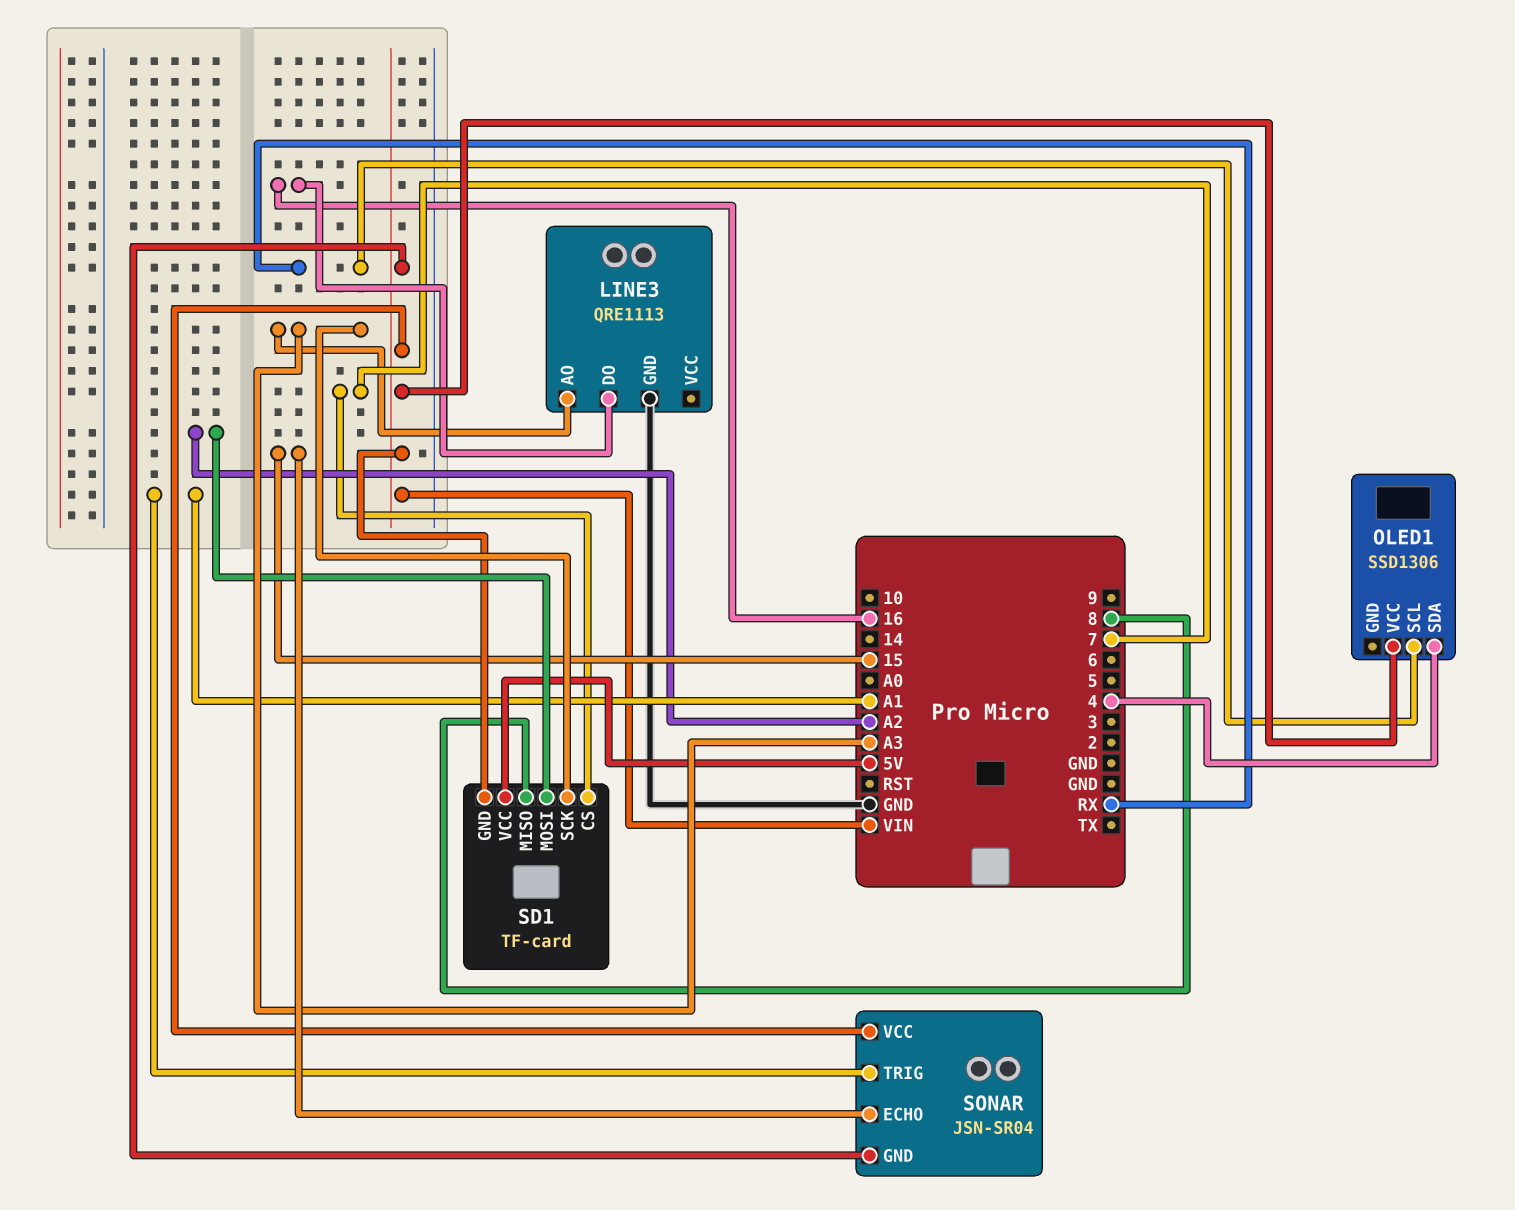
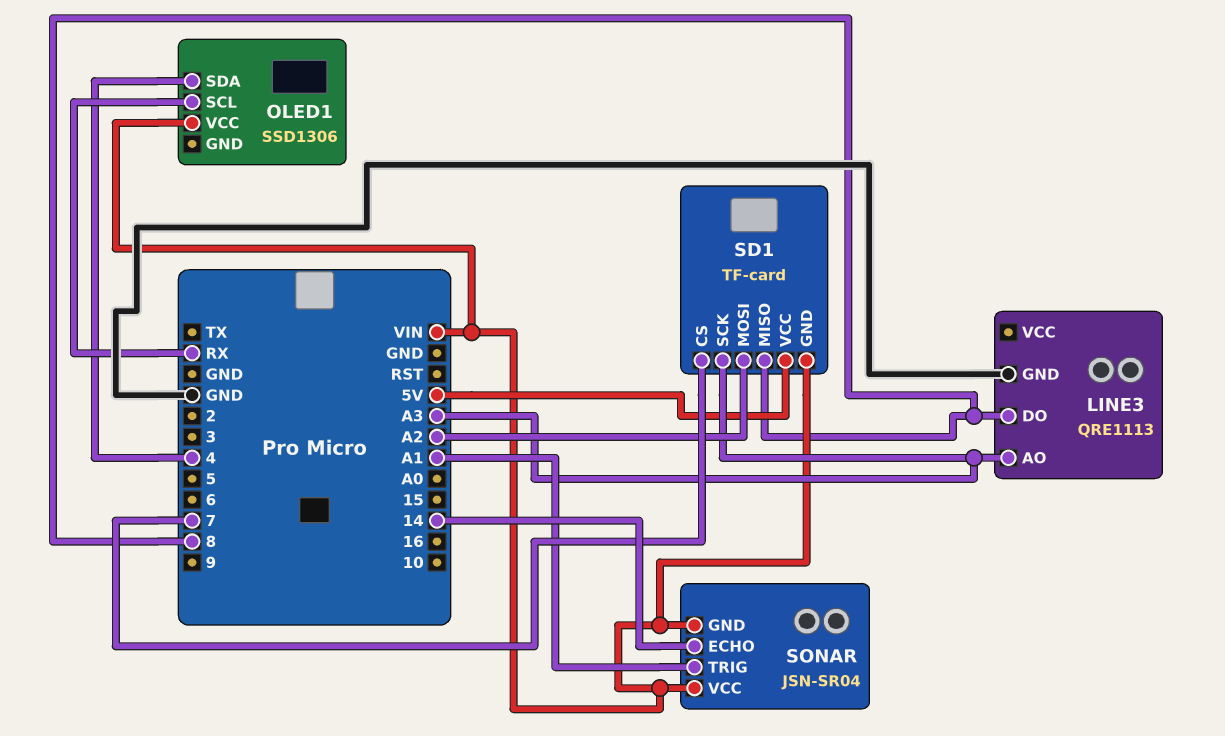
LINE3 pin DO: 16 -> 8
SONAR pin ECHO: 15 -> 14

